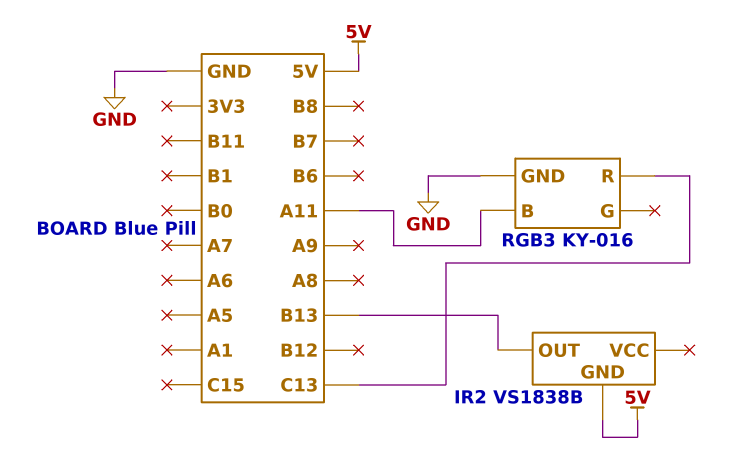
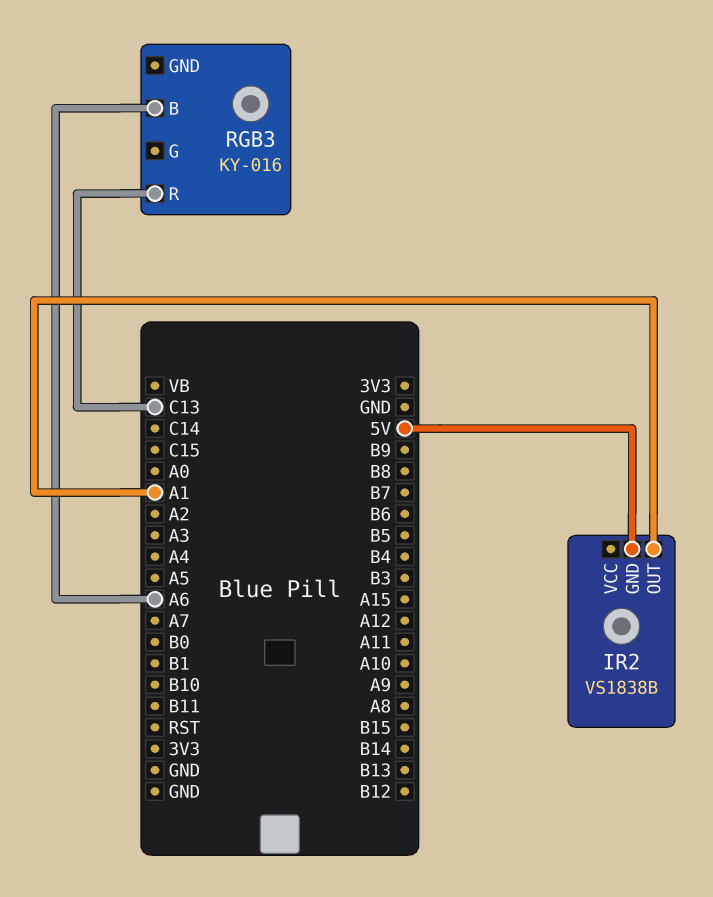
IR2 pin OUT: B13 -> A1
RGB3 pin B: A11 -> A6
RGB3 pin GND: GND -> none

